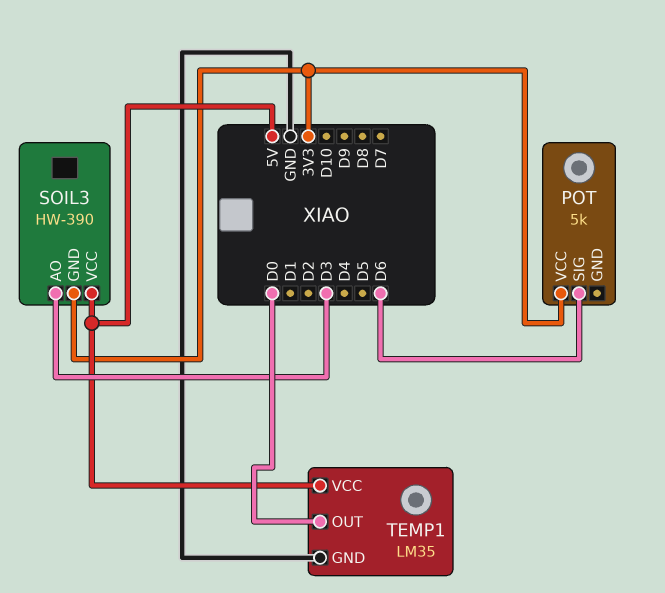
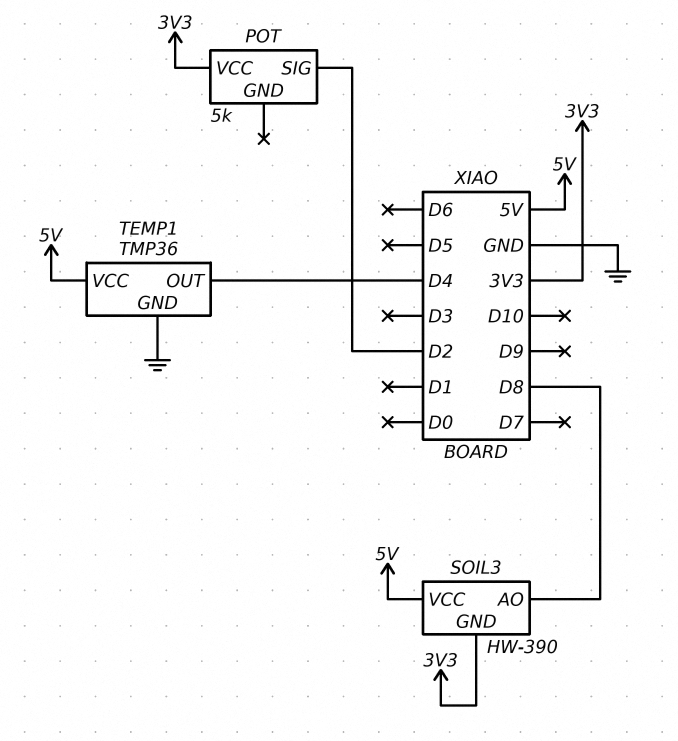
POT pin SIG: D6 -> D2
SOIL3 pin AO: D3 -> D8
TEMP1: LM35 -> TMP36
TEMP1 pin OUT: D0 -> D4

